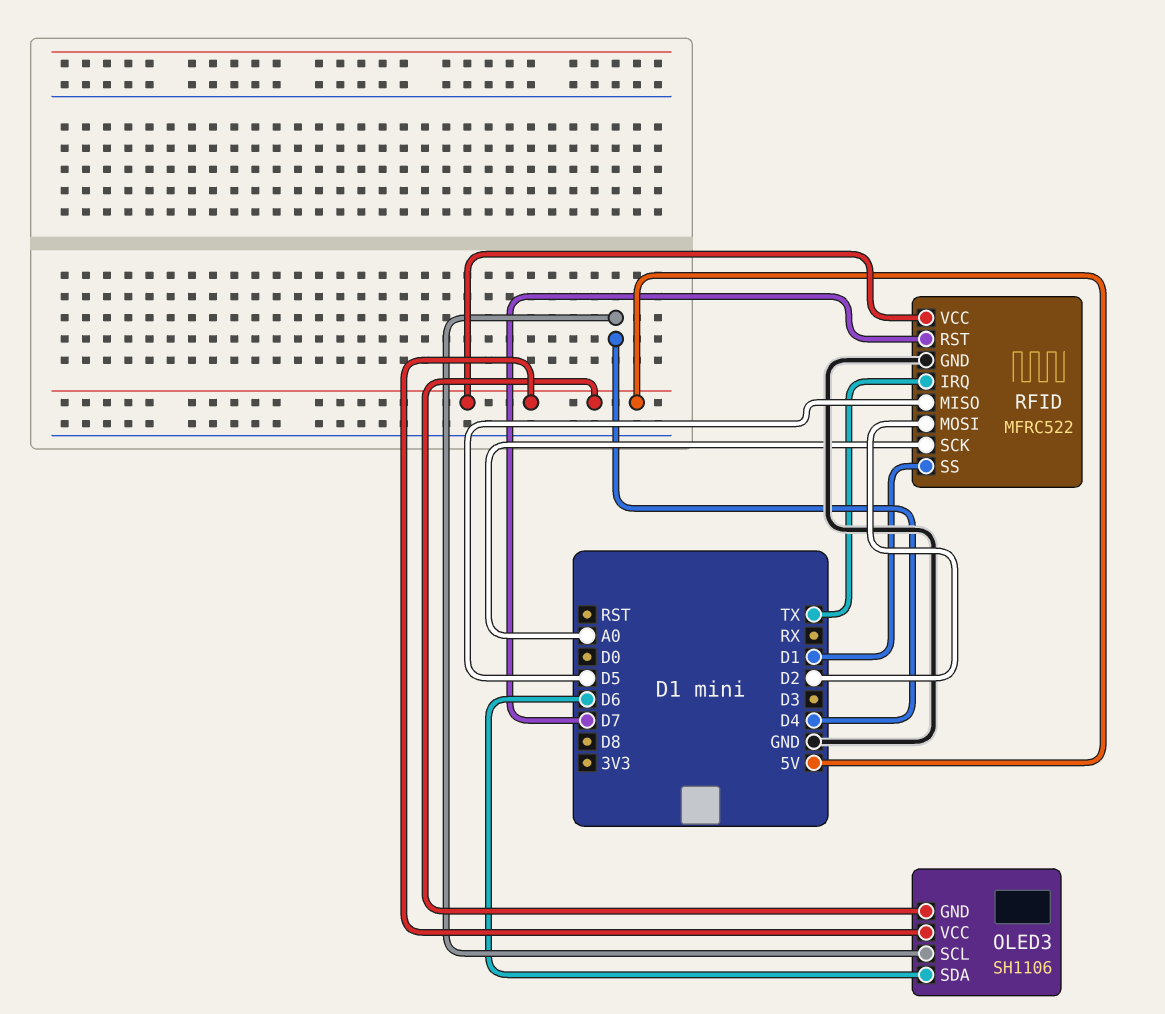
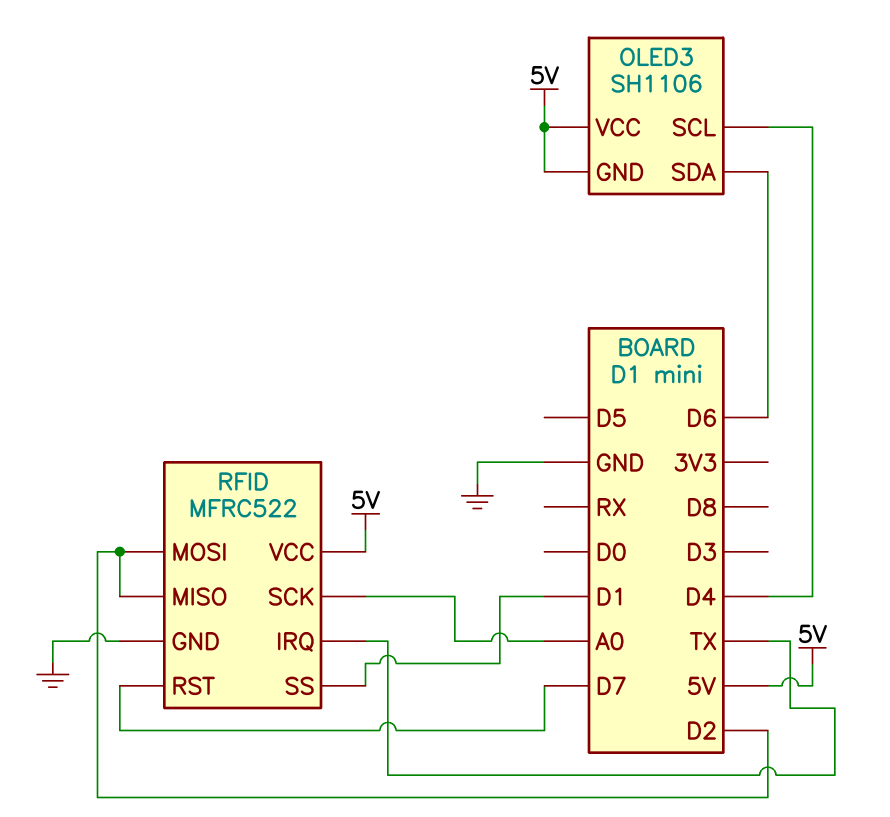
RFID pin MISO: D5 -> D2

